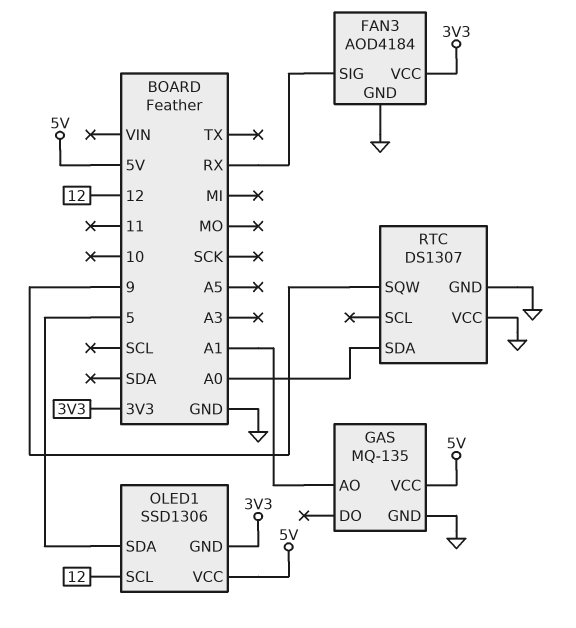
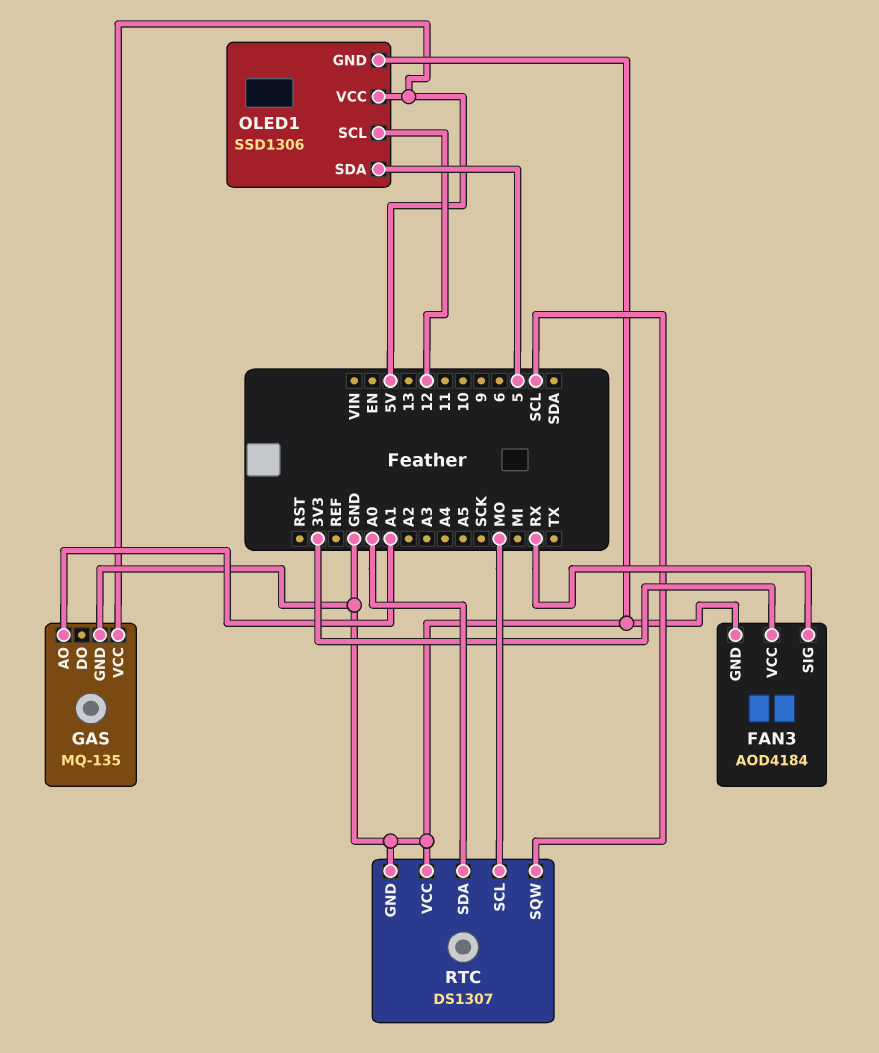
OLED1 pin GND: 3V3 -> GND
RTC pin SCL: none -> MO
RTC pin SQW: 9 -> SCL

